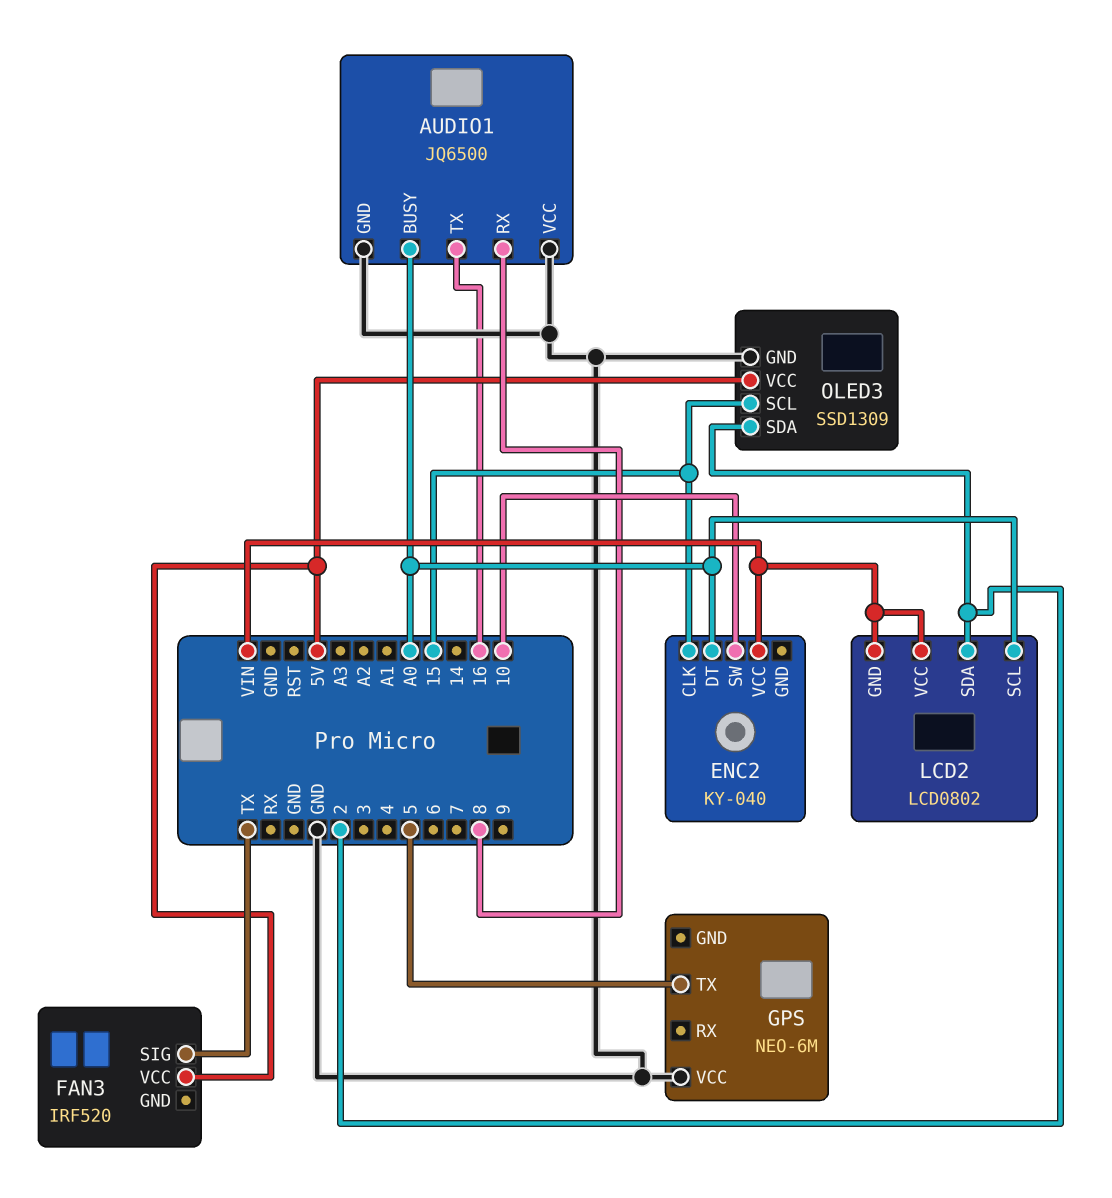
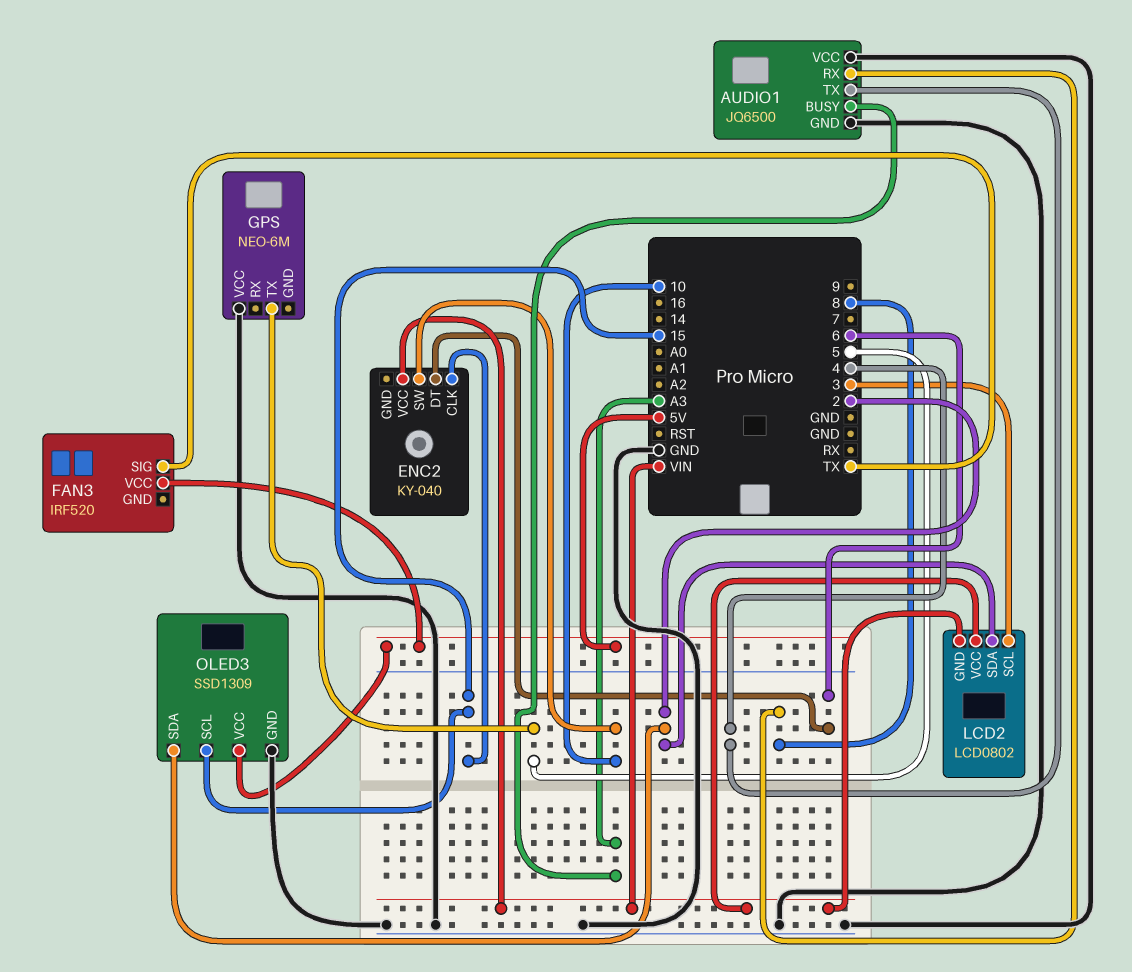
AUDIO1 pin BUSY: A0 -> A3
AUDIO1 pin TX: 16 -> 4
ENC2 pin DT: A0 -> 6
LCD2 pin SCL: A0 -> 3

